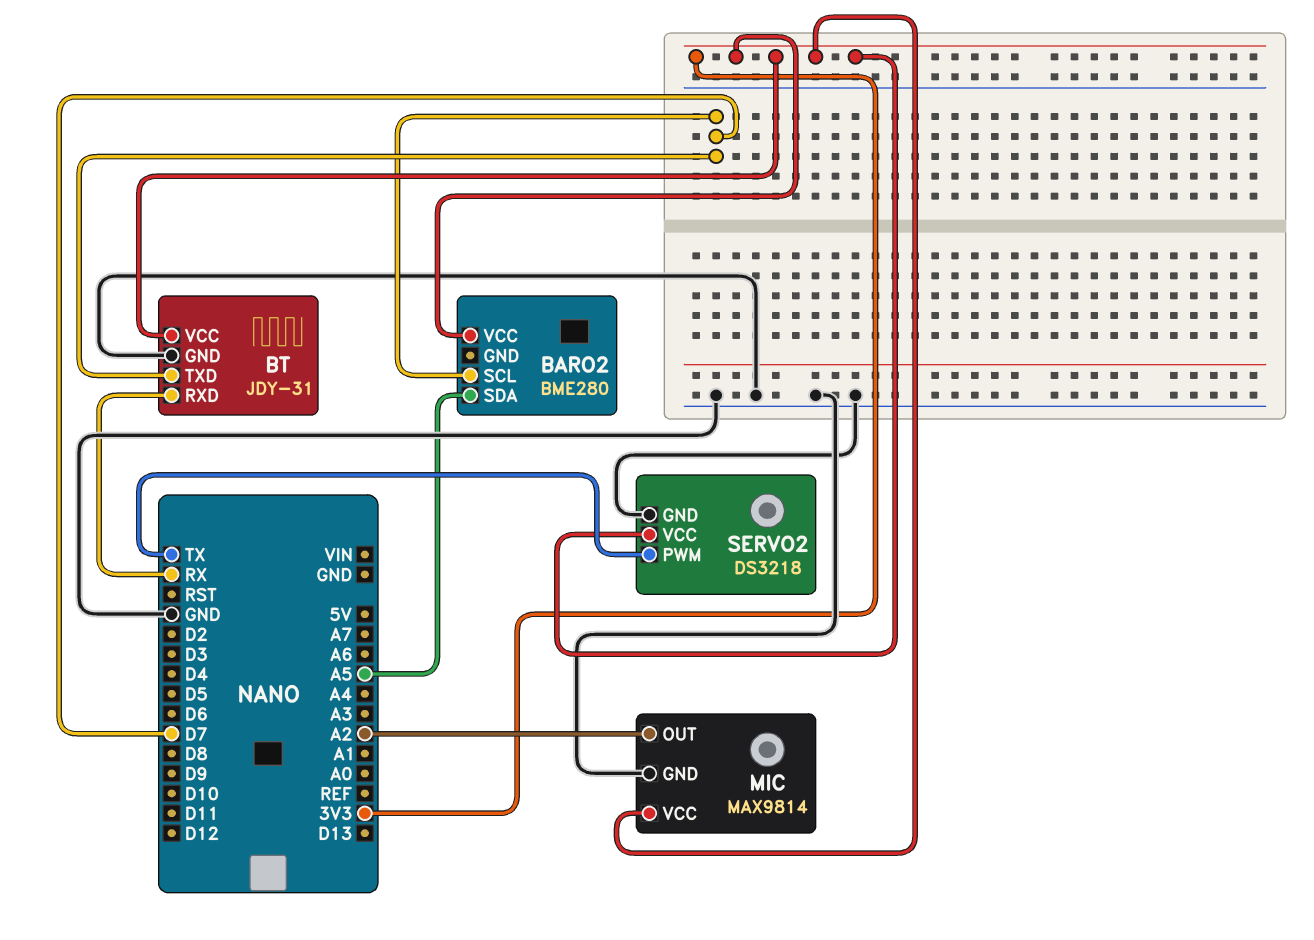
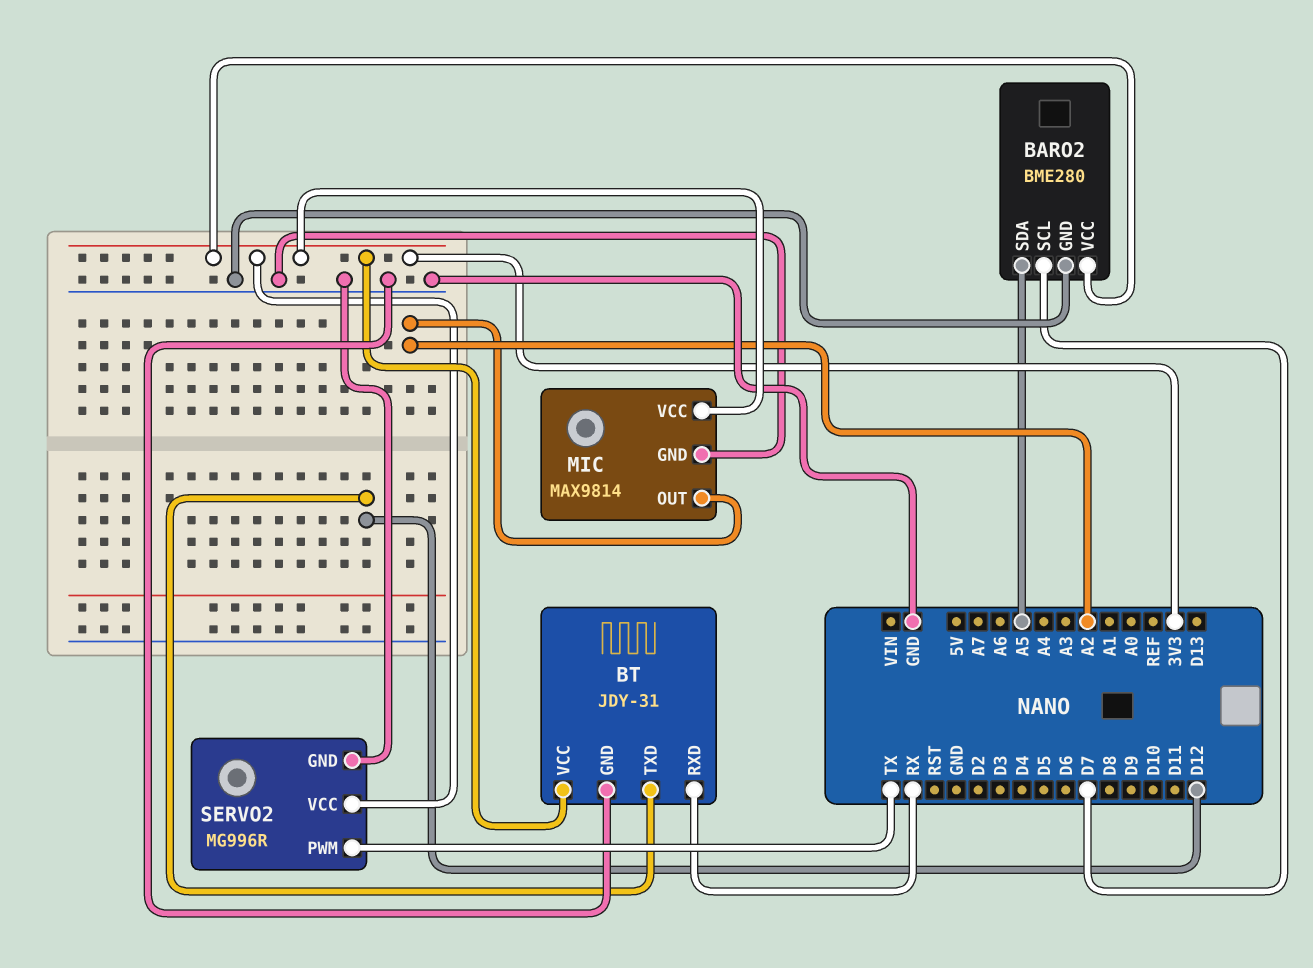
BARO2 pin GND: none -> GND
BT pin TXD: D7 -> D12
SERVO2: DS3218 -> MG996R

